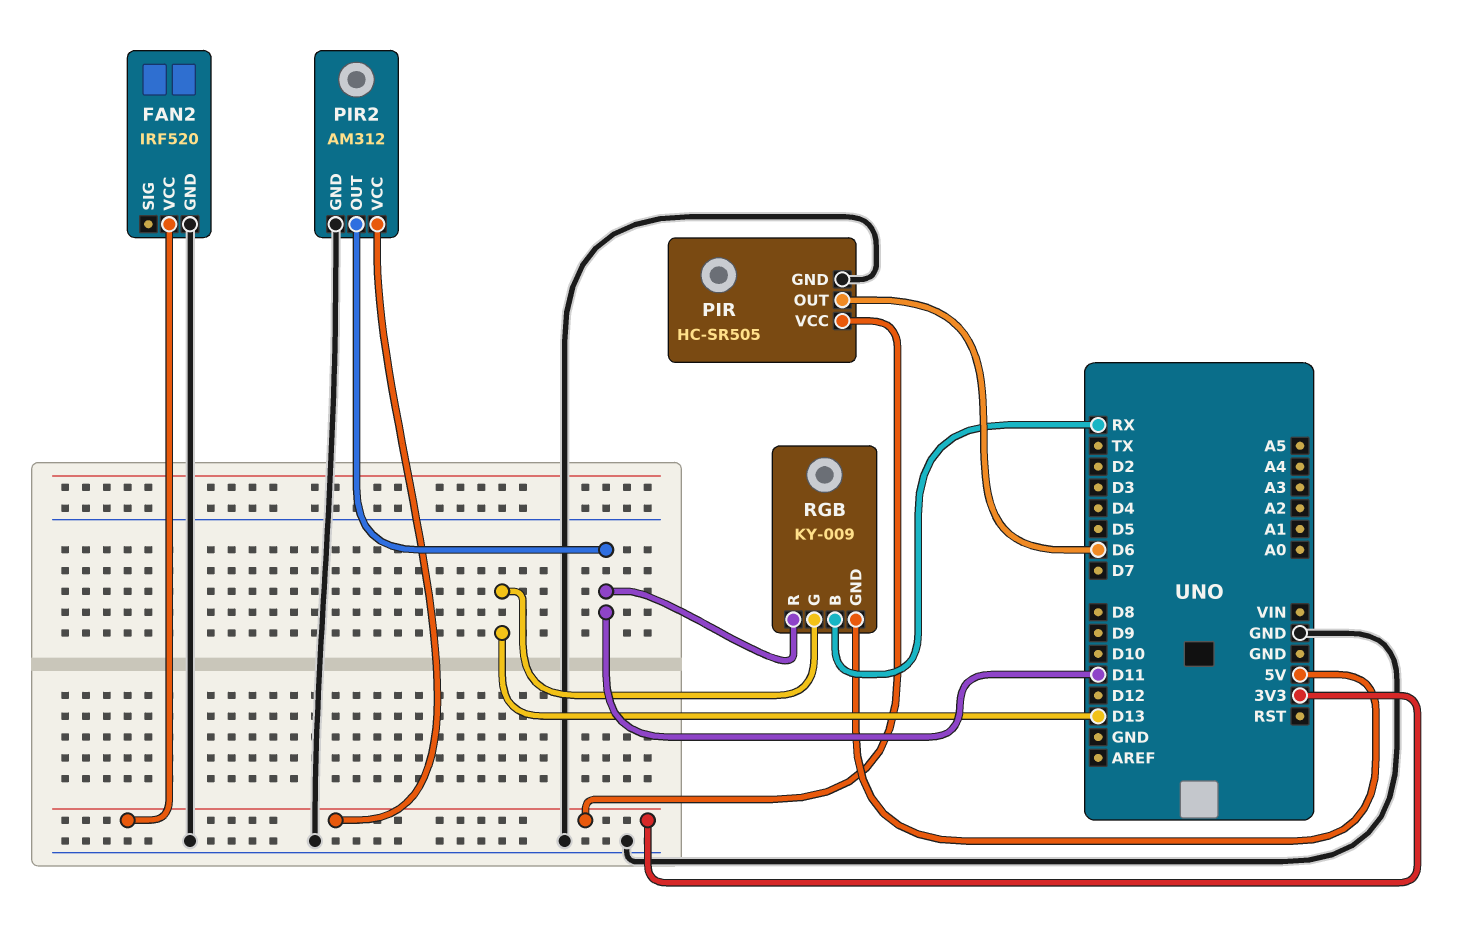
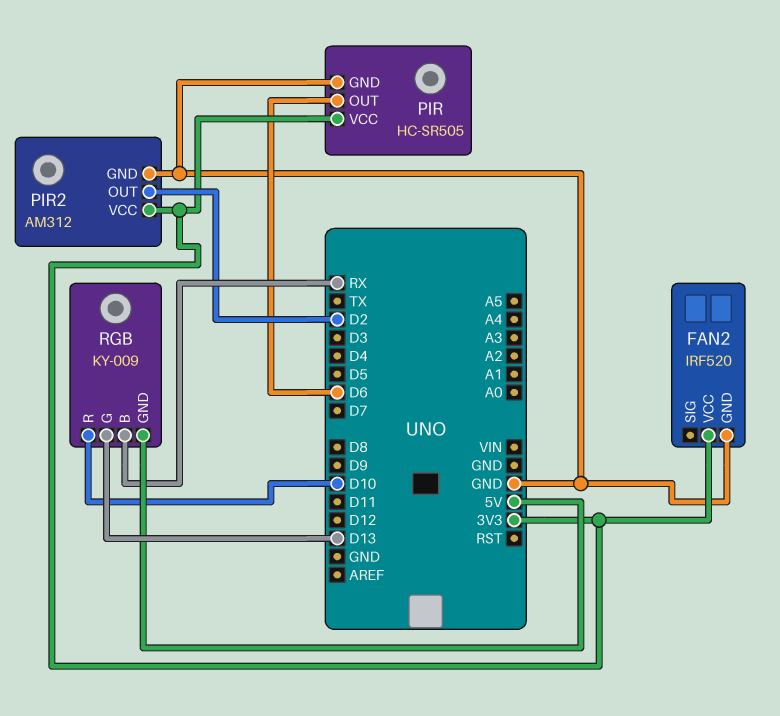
PIR2 pin OUT: D11 -> D2
RGB pin R: D11 -> D10

